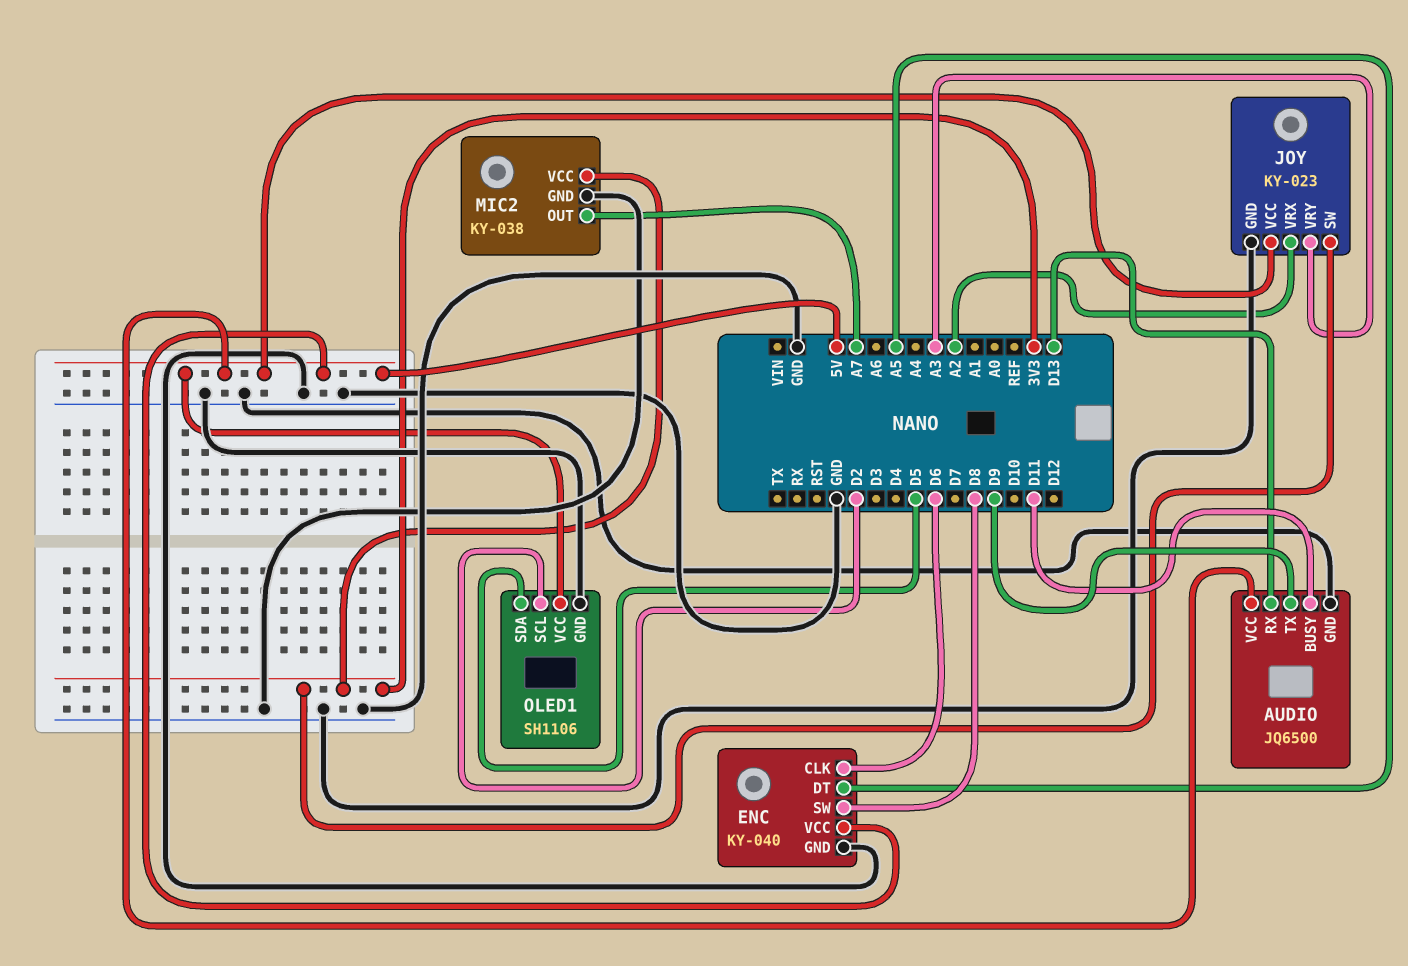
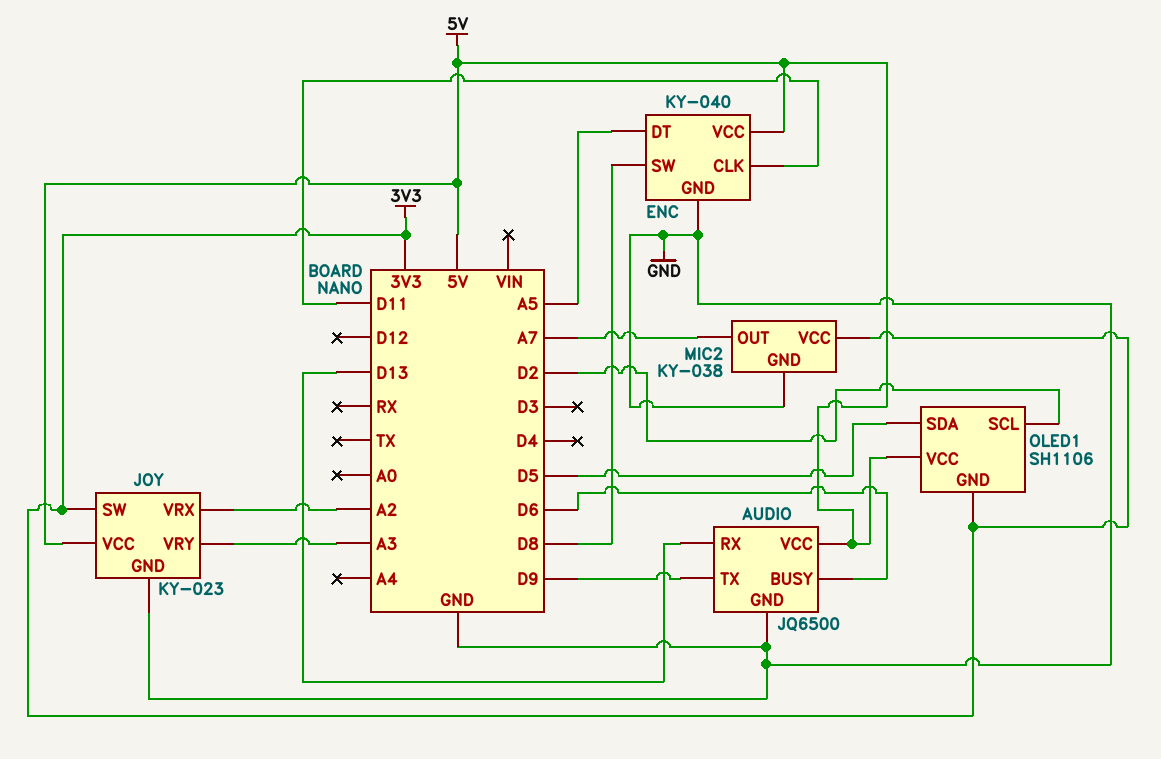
AUDIO pin BUSY: D11 -> D6
ENC pin CLK: D6 -> D11
OLED1 pin GND: GND -> 3V3

